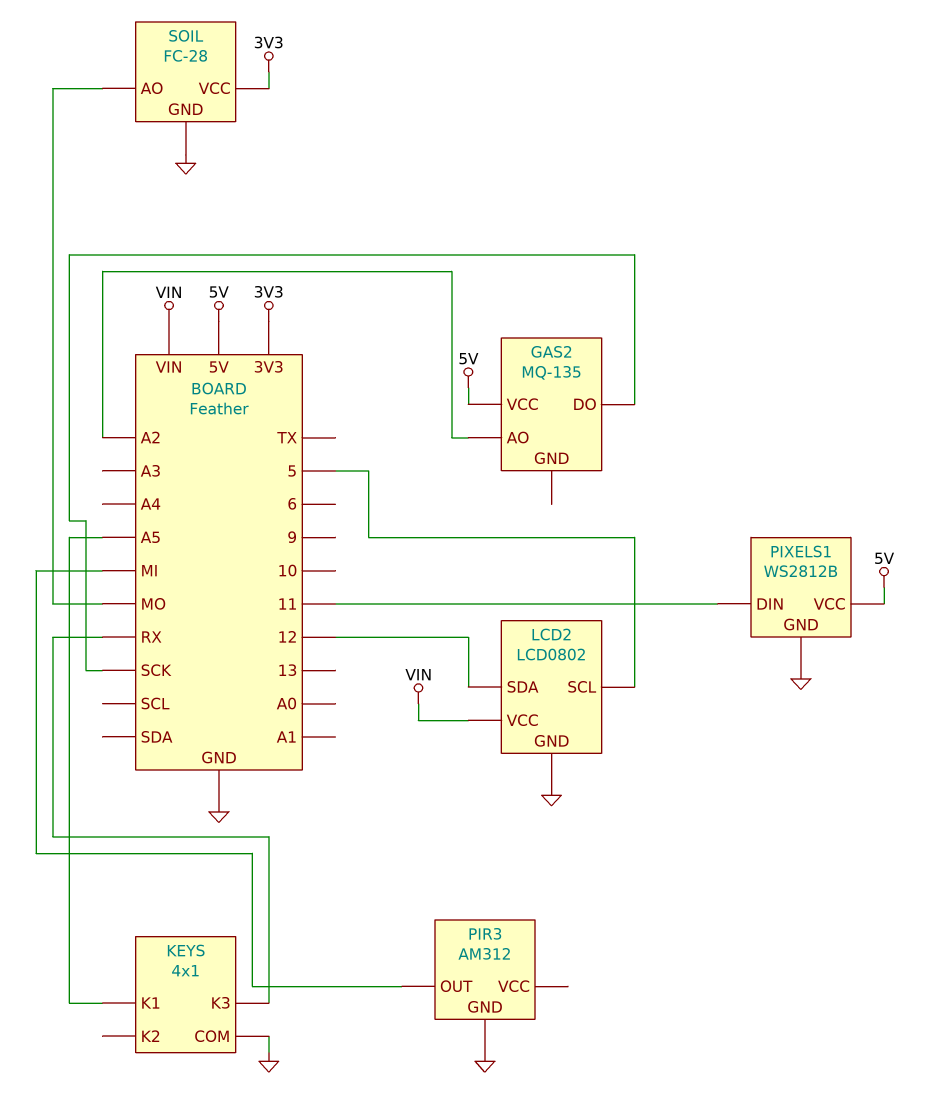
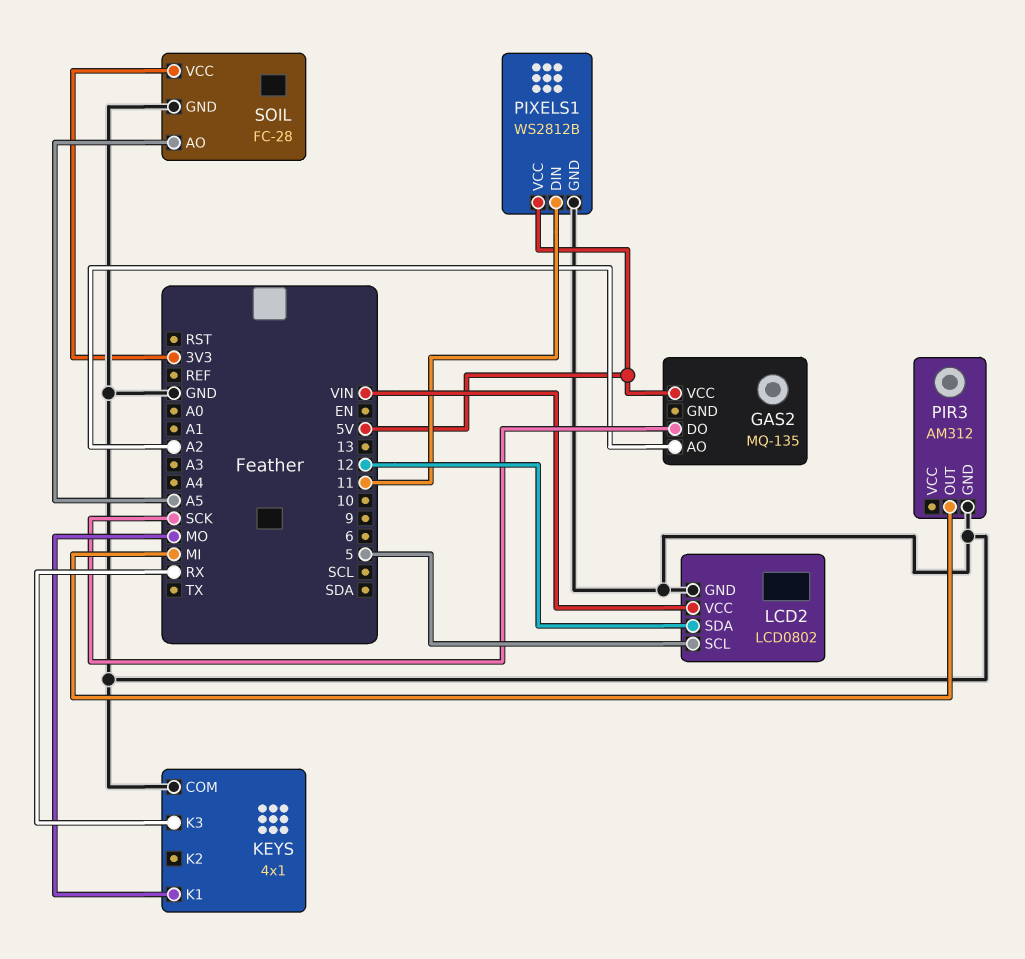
KEYS pin K1: A5 -> MO
SOIL pin AO: MO -> A5

